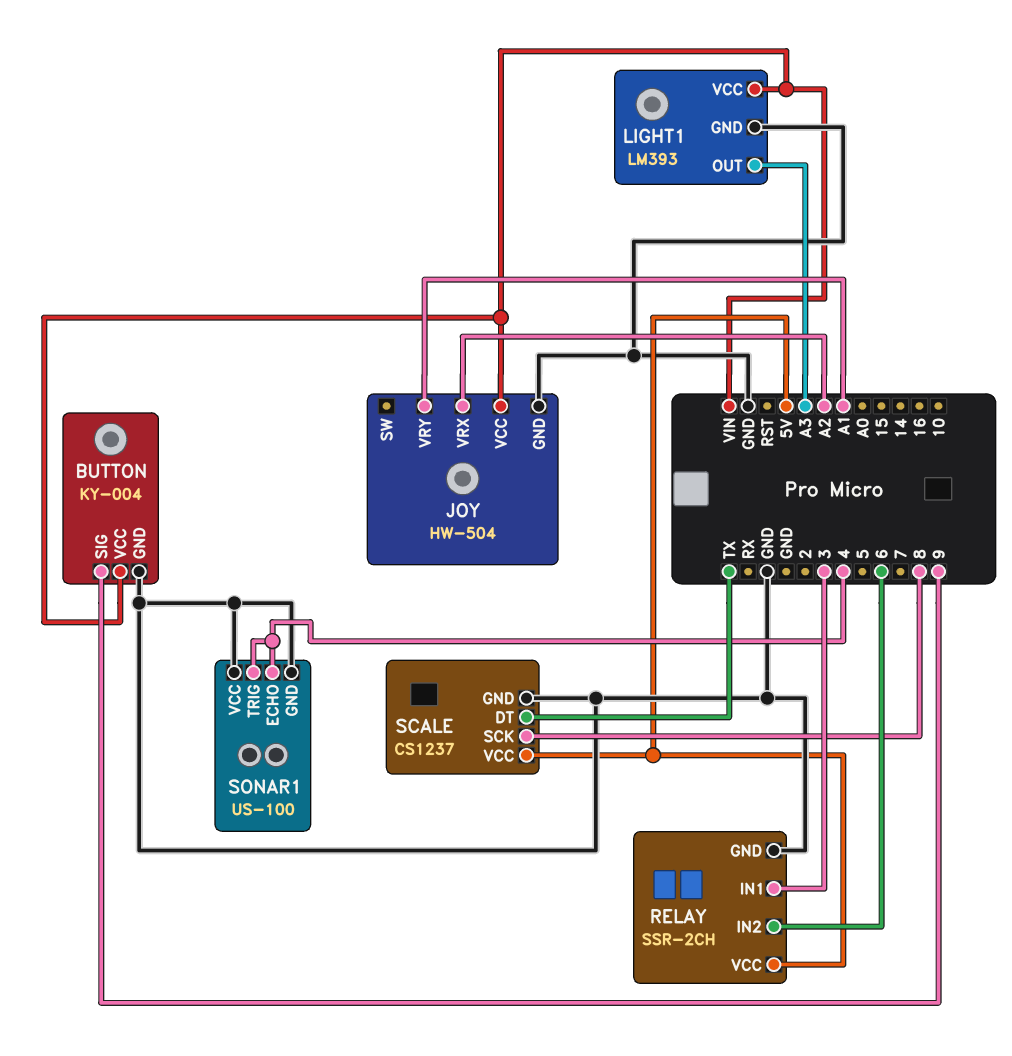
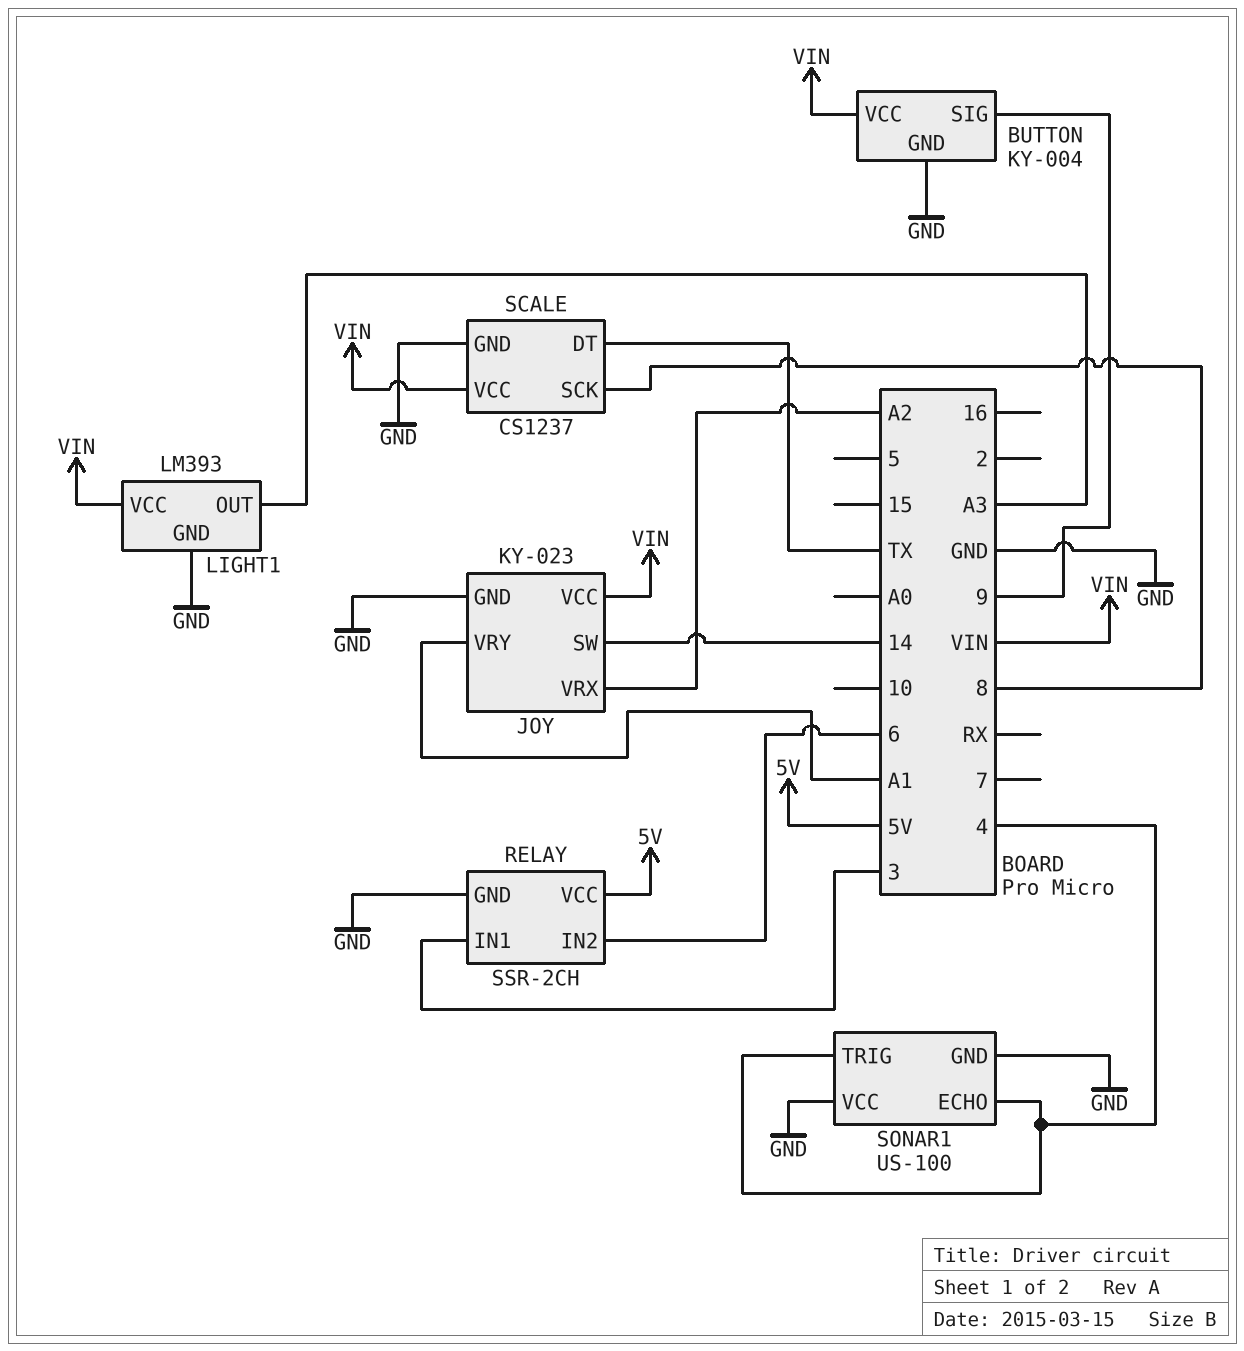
JOY: HW-504 -> KY-023
JOY pin SW: none -> 14
SCALE pin VCC: 5V -> VIN

